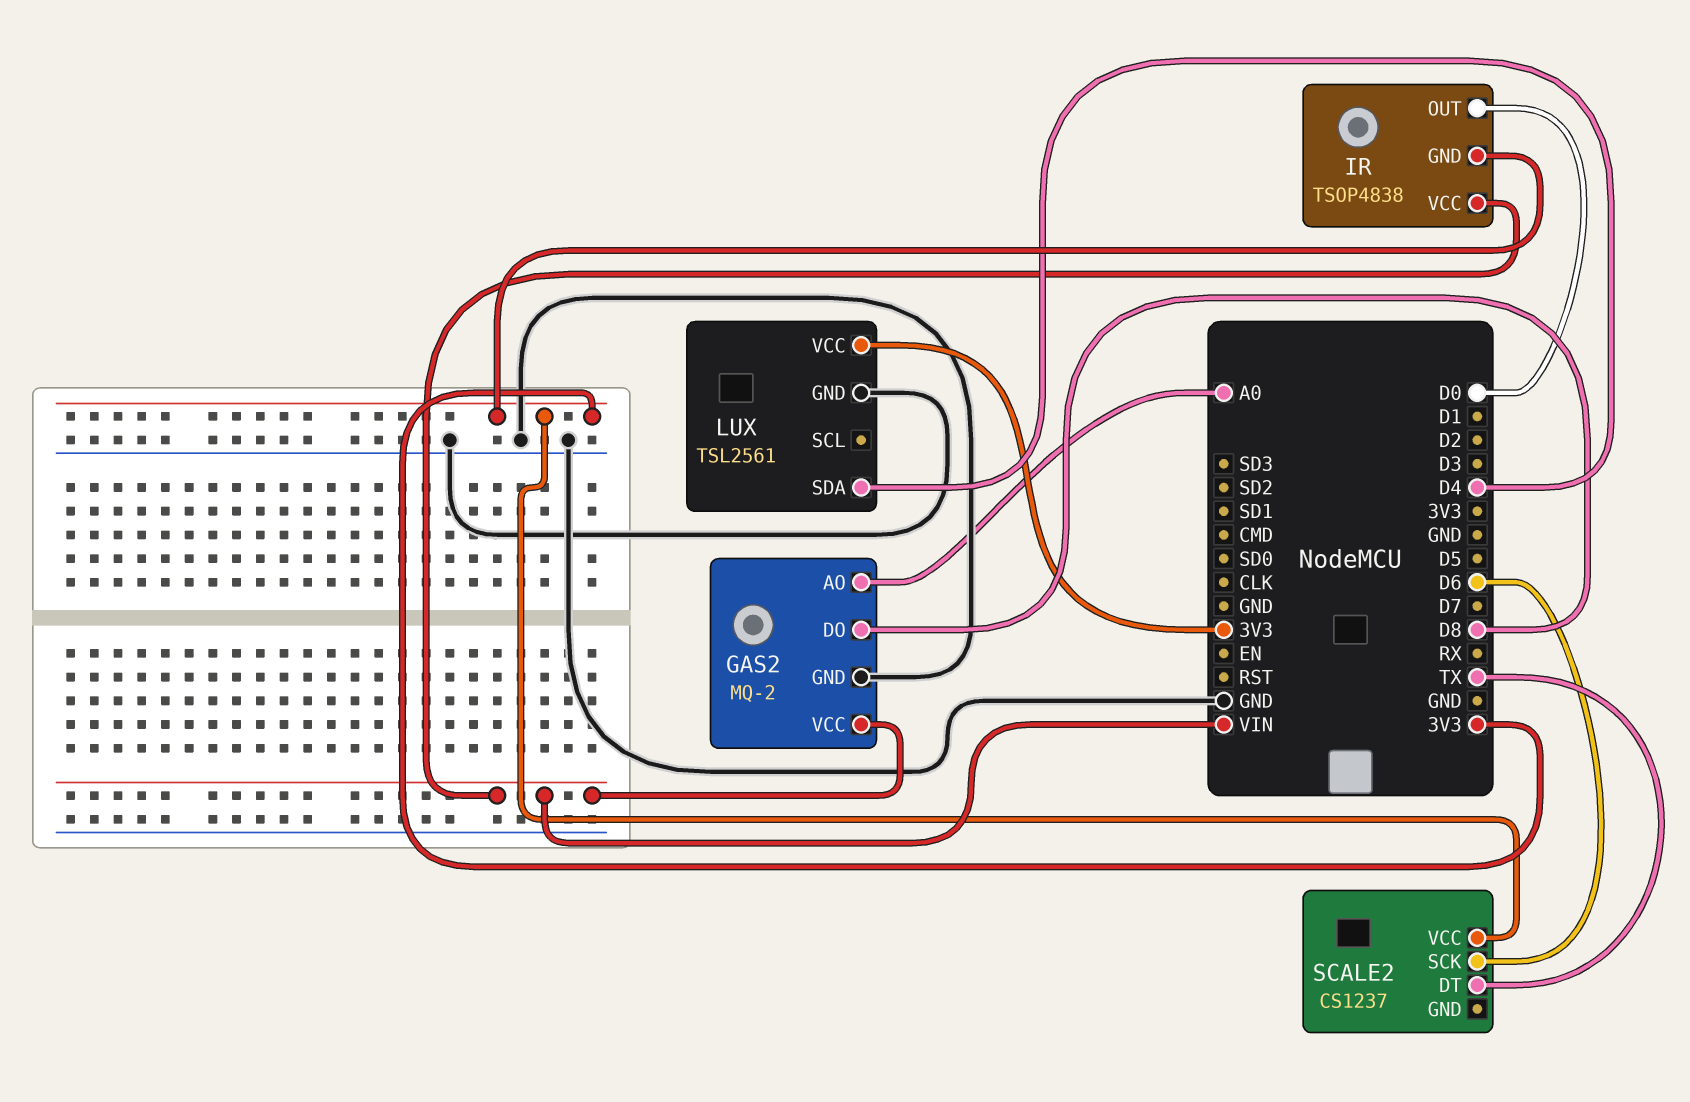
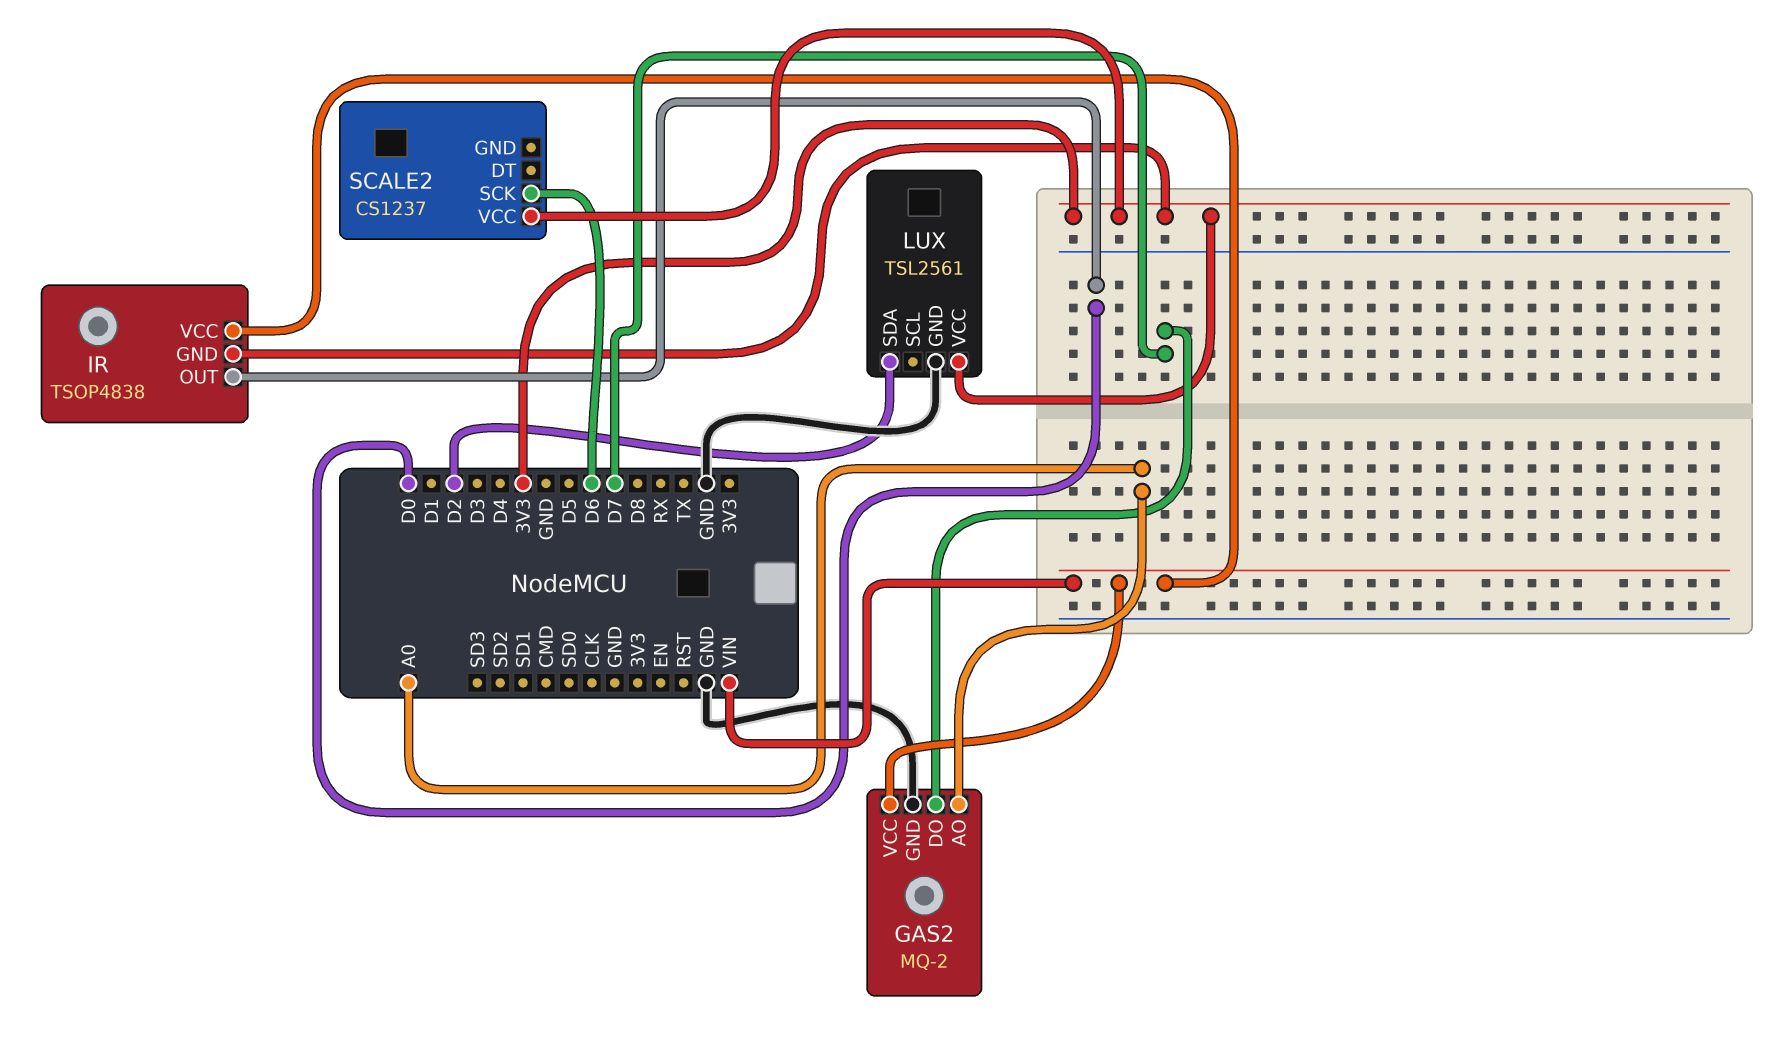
GAS2 pin DO: D8 -> D7
LUX pin SDA: D4 -> D2
SCALE2 pin DT: TX -> none

